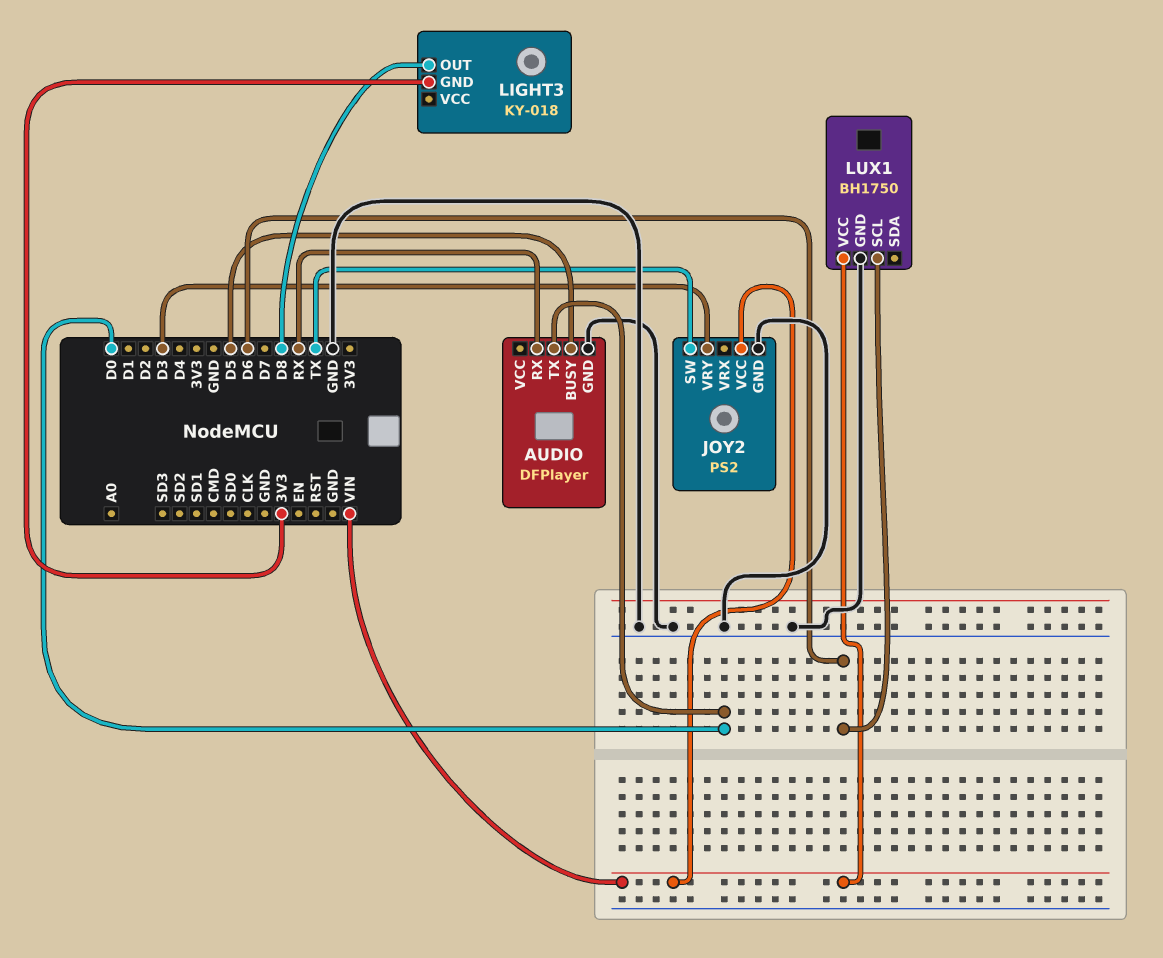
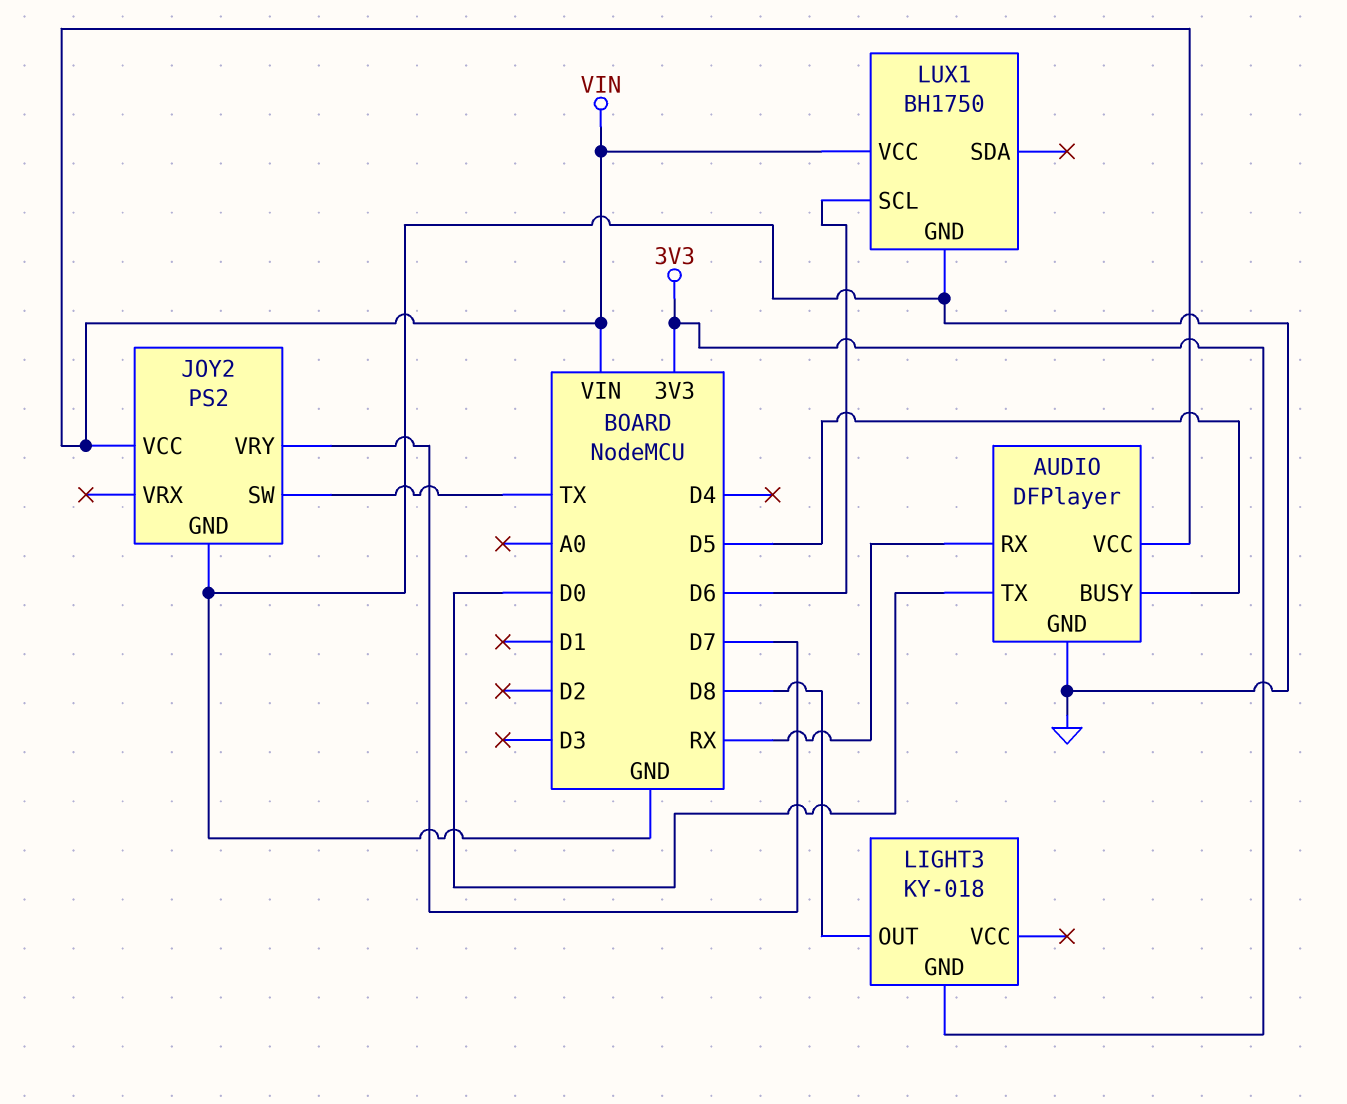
AUDIO pin VCC: none -> VIN
JOY2 pin VRY: D3 -> D7

